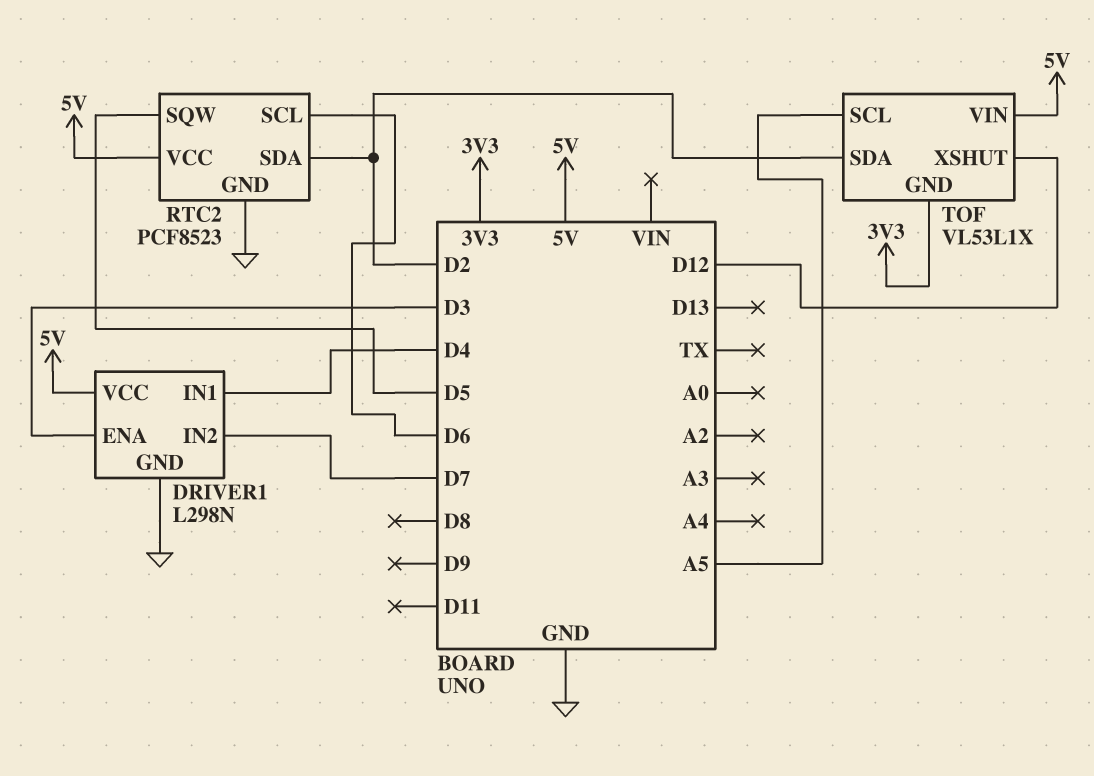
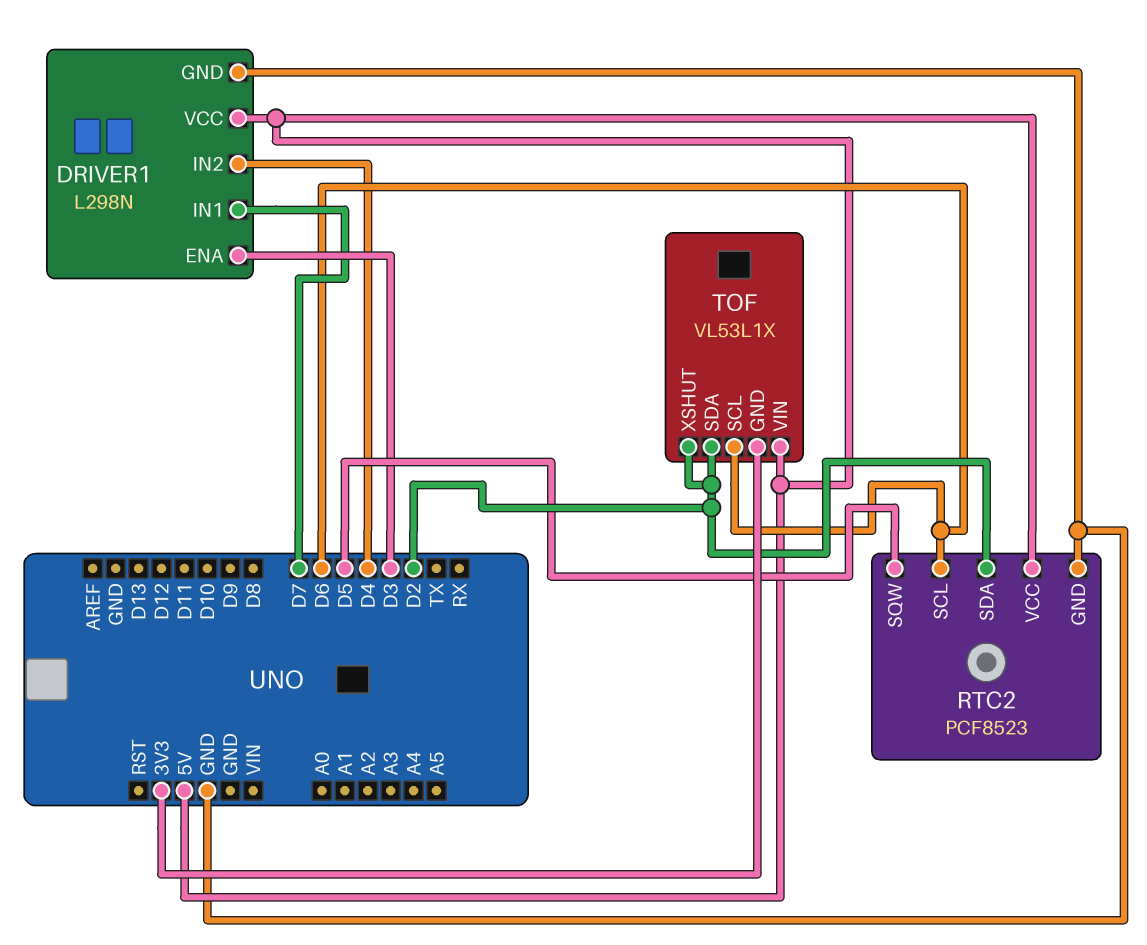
DRIVER1 pin IN1: D4 -> D7
DRIVER1 pin IN2: D7 -> D4
TOF pin SCL: A5 -> D6
TOF pin XSHUT: D12 -> D2

